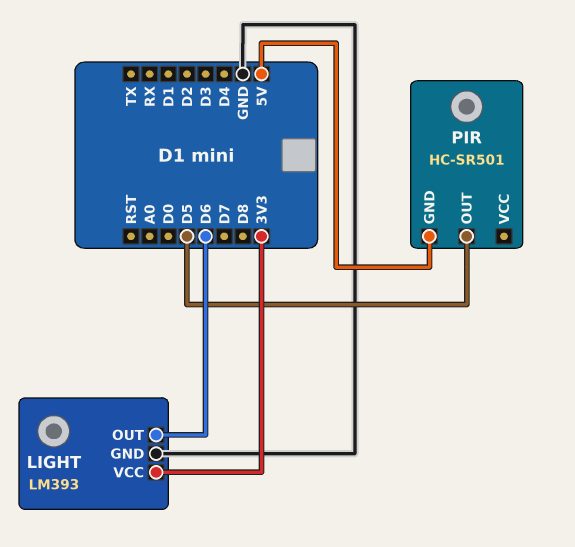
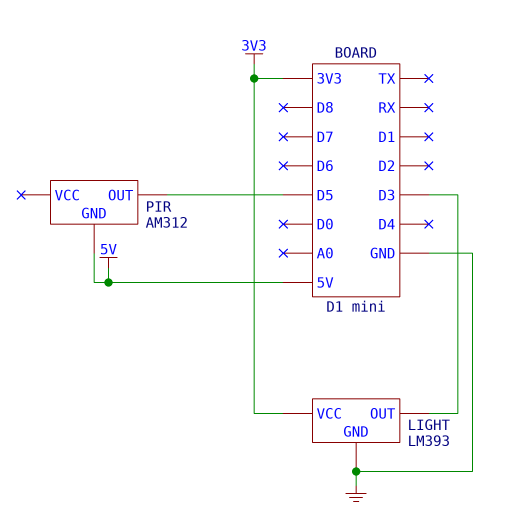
LIGHT pin OUT: D6 -> D3
PIR: HC-SR501 -> AM312

